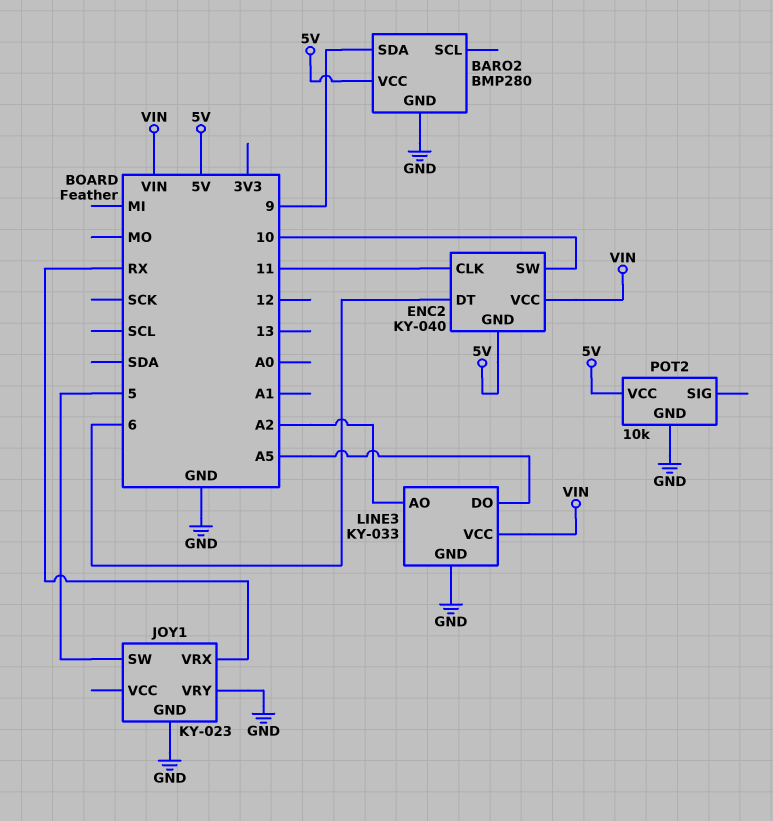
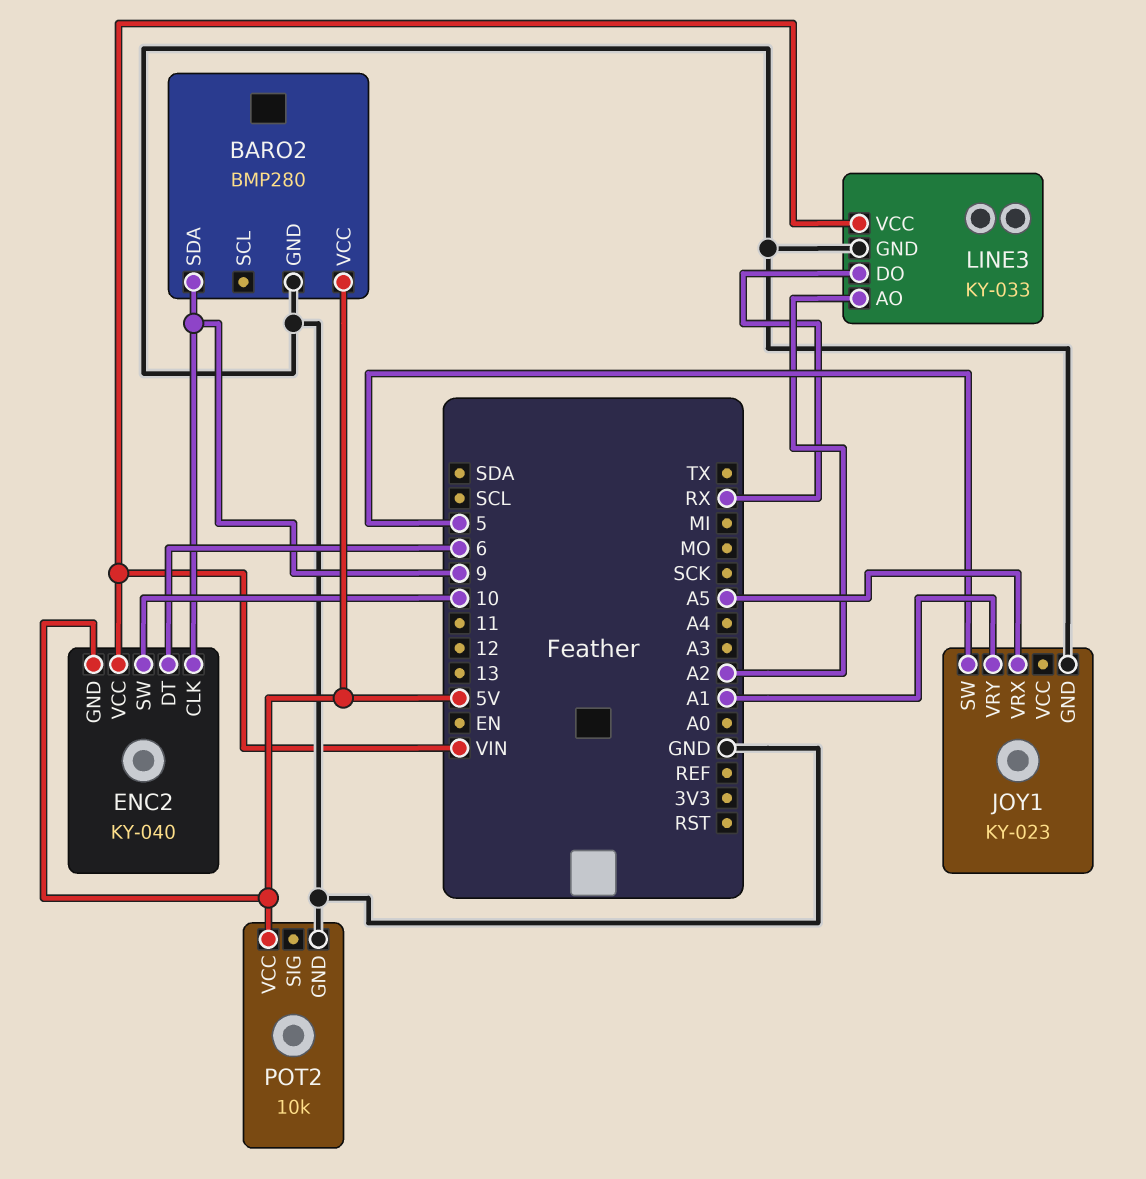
ENC2 pin CLK: 11 -> 9
JOY1 pin VRX: RX -> A5
JOY1 pin VRY: GND -> A1
LINE3 pin DO: A5 -> RX

